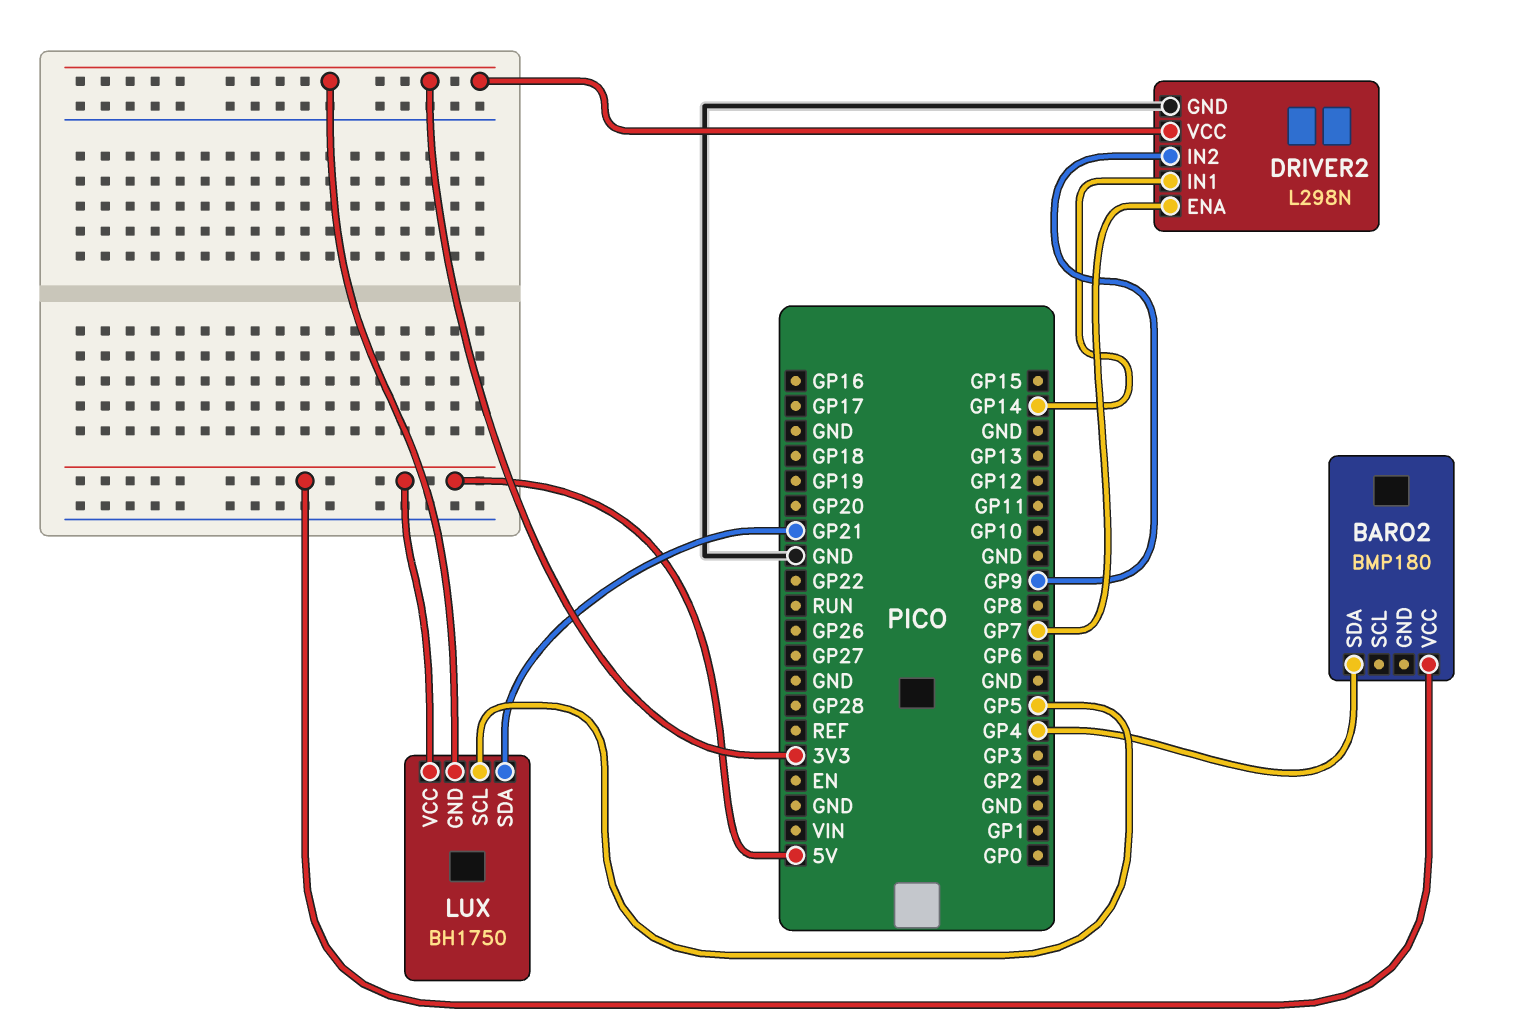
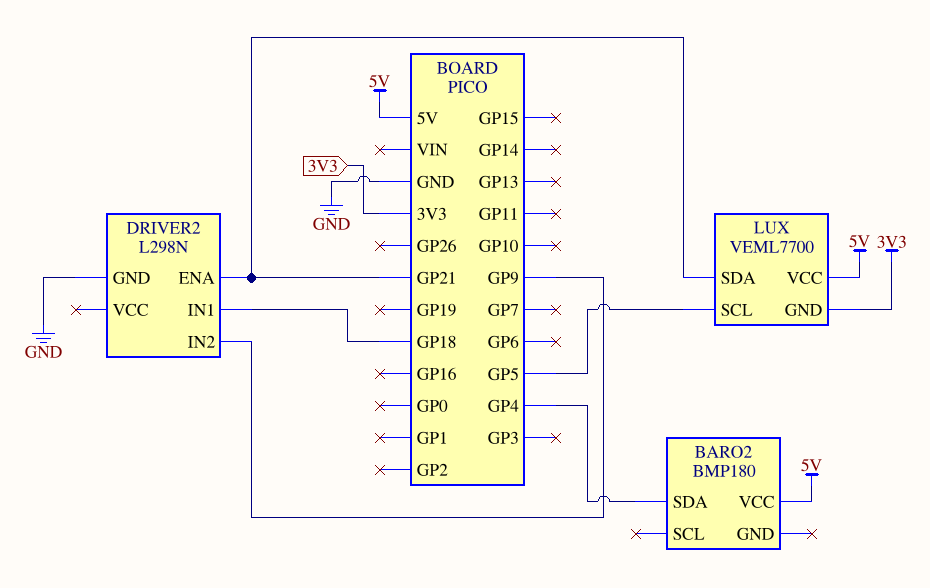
DRIVER2 pin ENA: GP7 -> GP21
DRIVER2 pin IN1: GP14 -> GP18
DRIVER2 pin VCC: 3V3 -> none
LUX: BH1750 -> VEML7700

